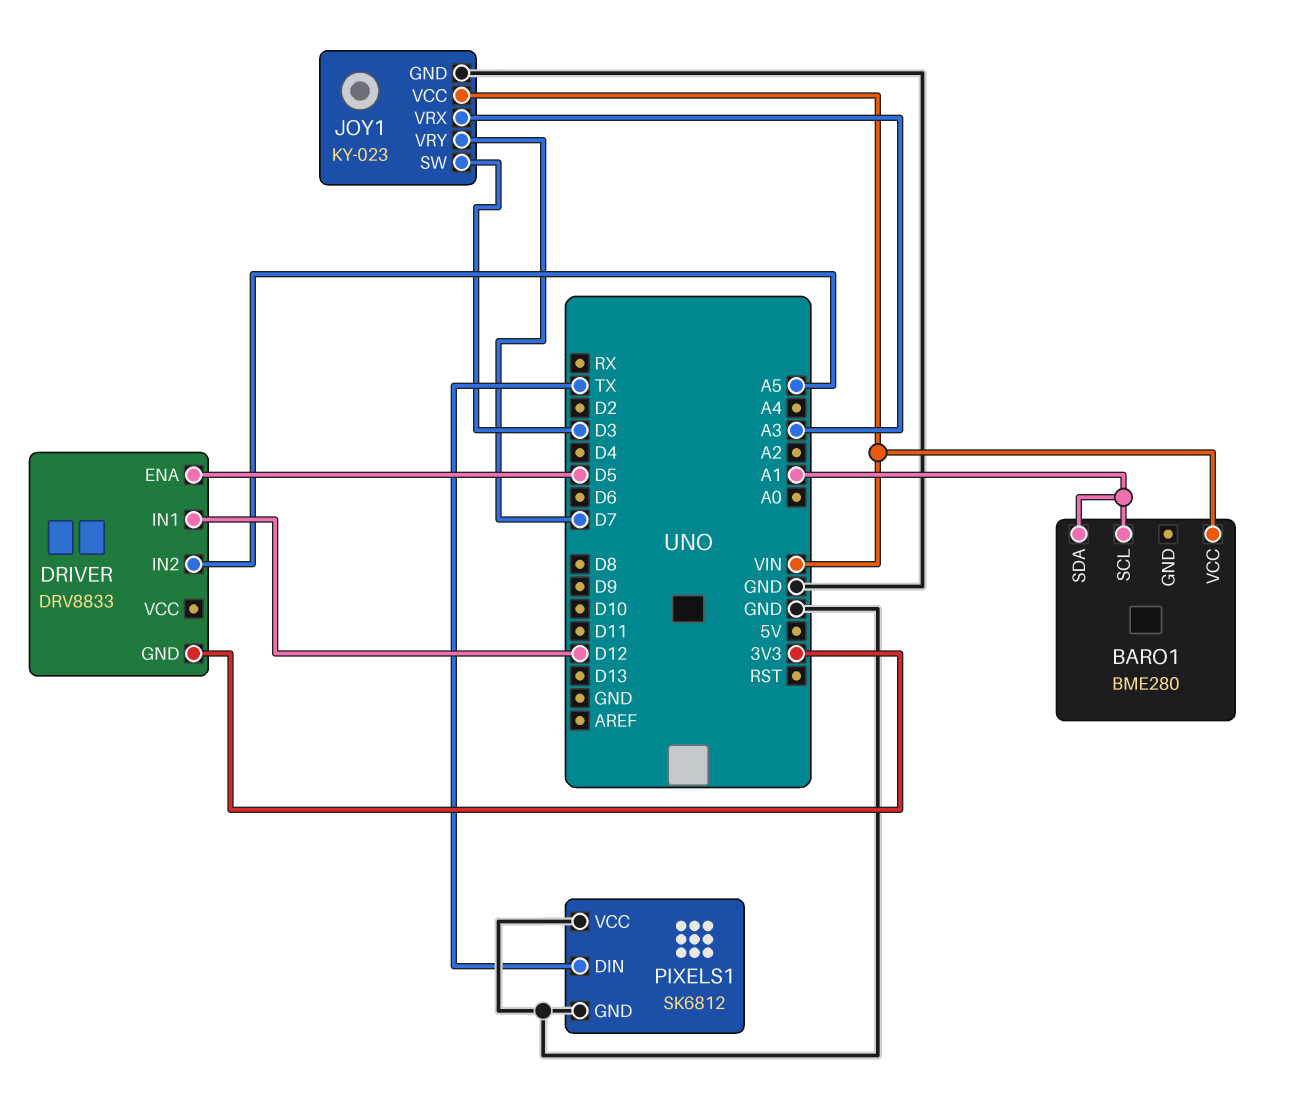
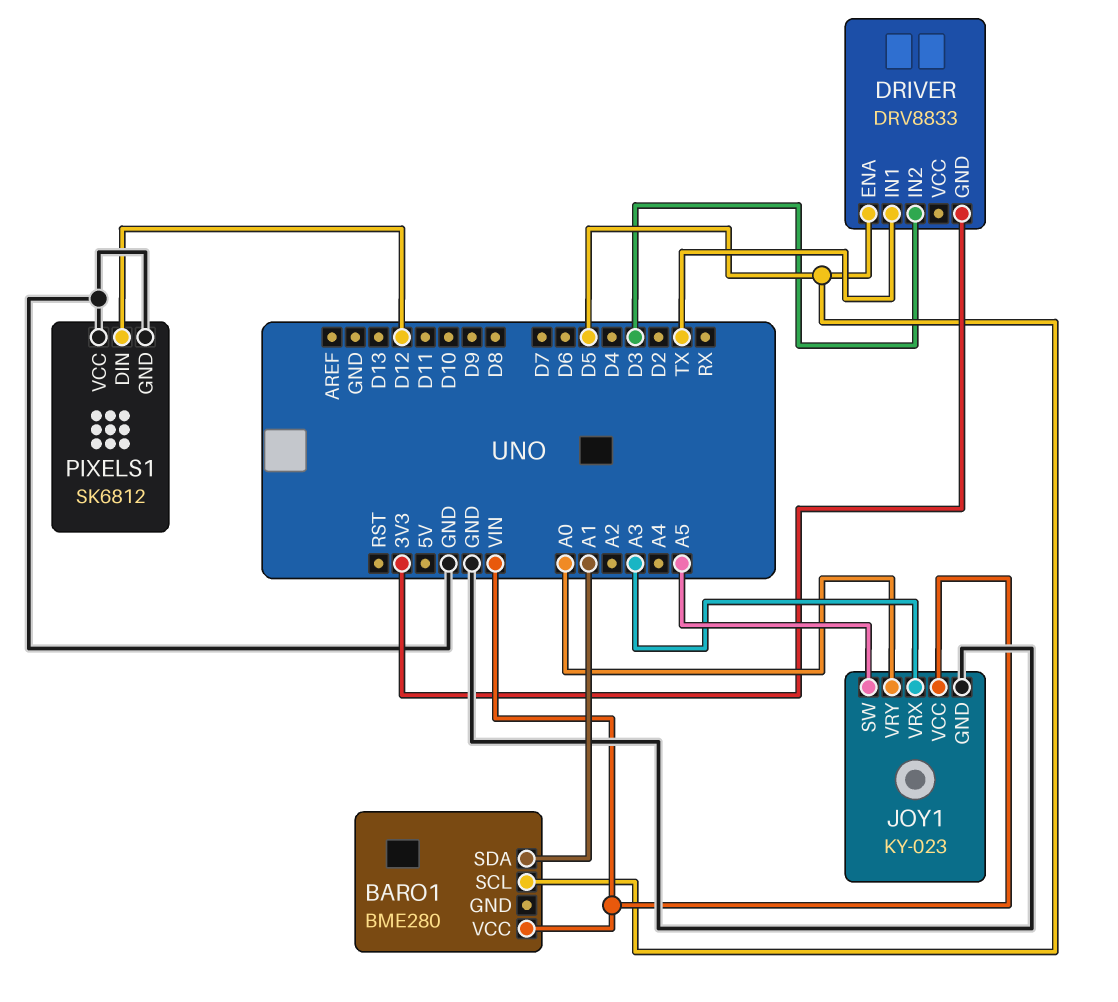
BARO1 pin SCL: A1 -> D5
DRIVER pin IN1: D12 -> TX
DRIVER pin IN2: A5 -> D3
JOY1 pin SW: D3 -> A5
JOY1 pin VRY: D7 -> A0
PIXELS1 pin DIN: TX -> D12

